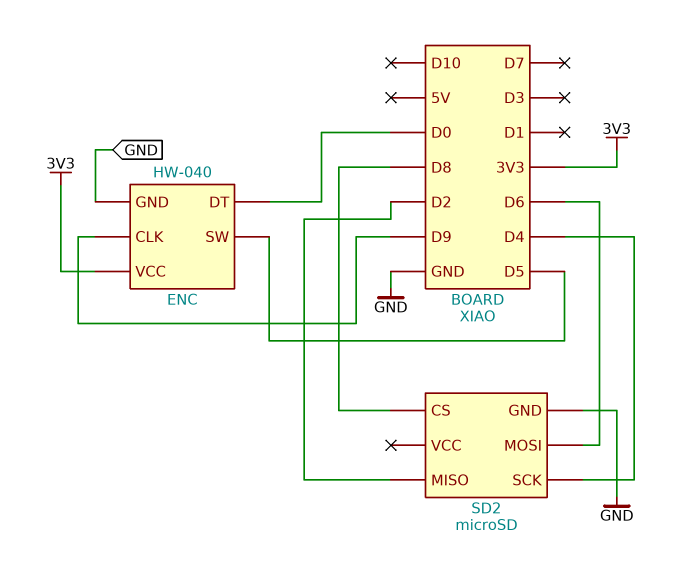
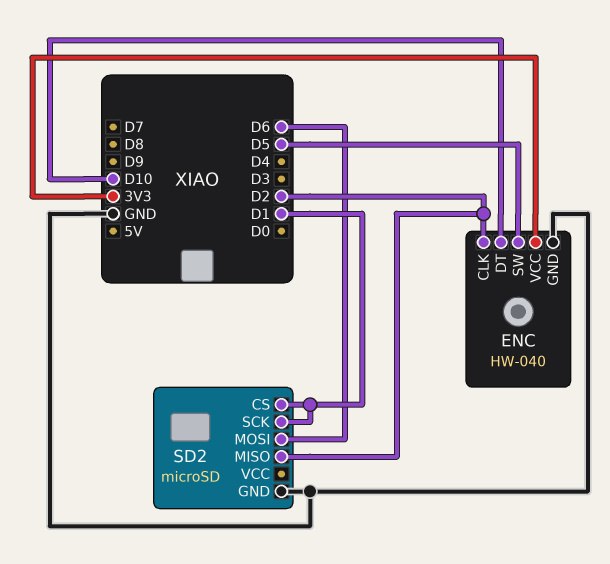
ENC pin CLK: D9 -> D2
ENC pin DT: D0 -> D10
SD2 pin CS: D8 -> D1
SD2 pin SCK: D4 -> D1

